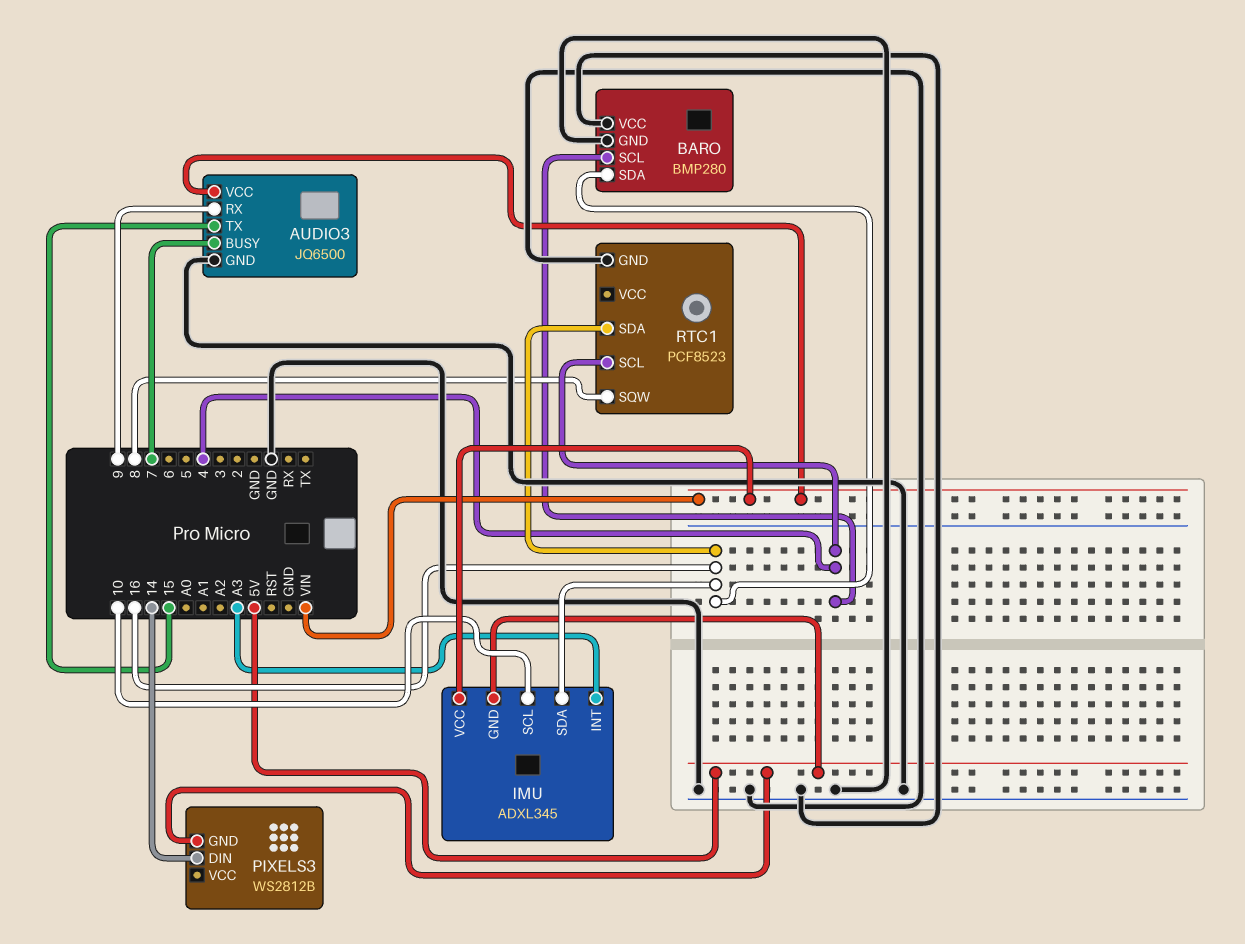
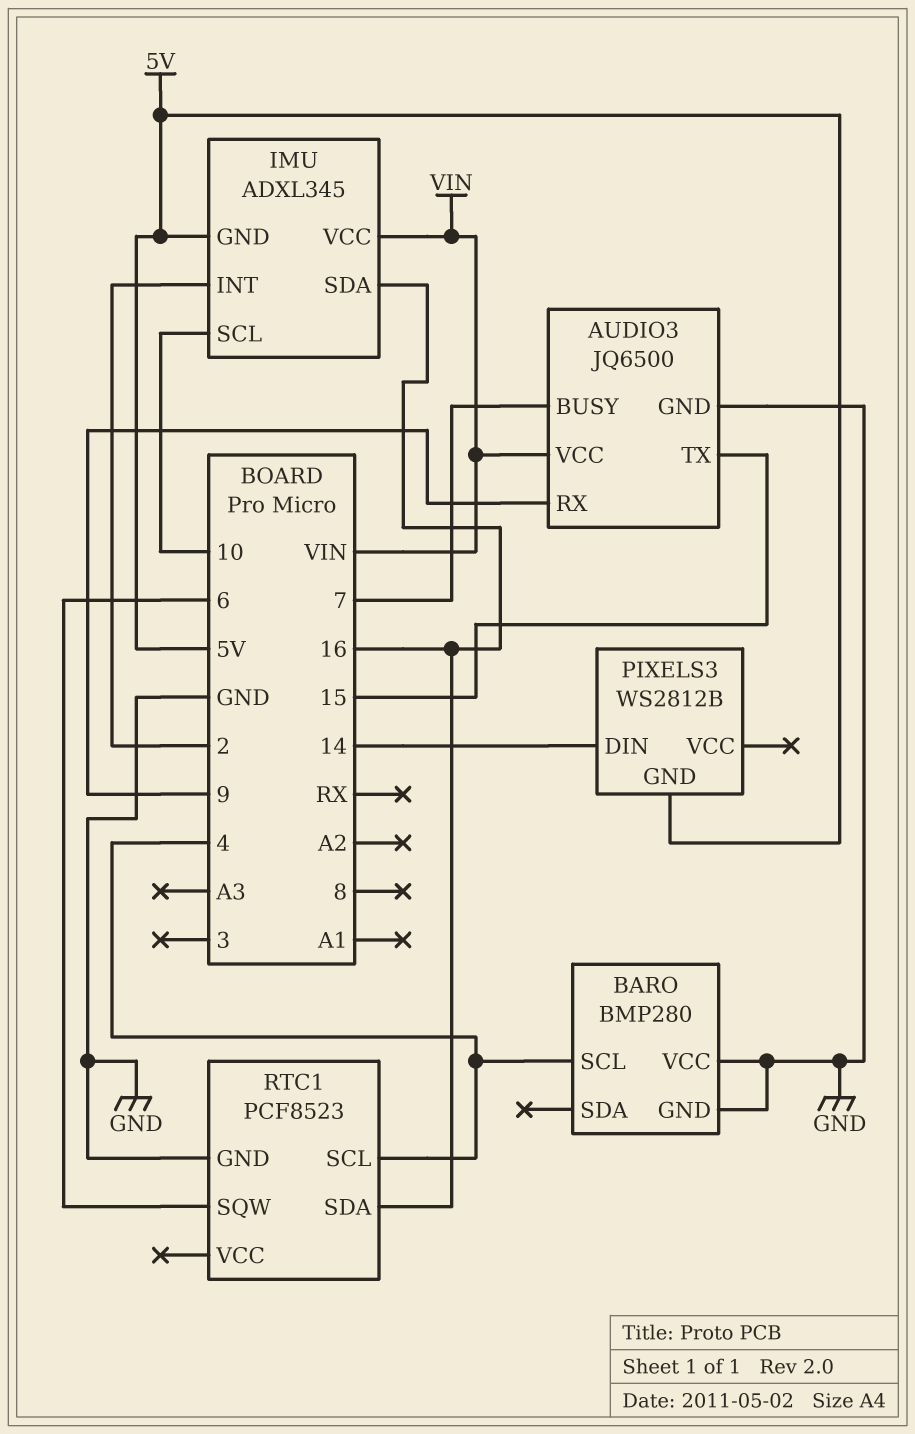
BARO pin SDA: 16 -> none
IMU pin INT: A3 -> 2
RTC1 pin SQW: 8 -> 6

